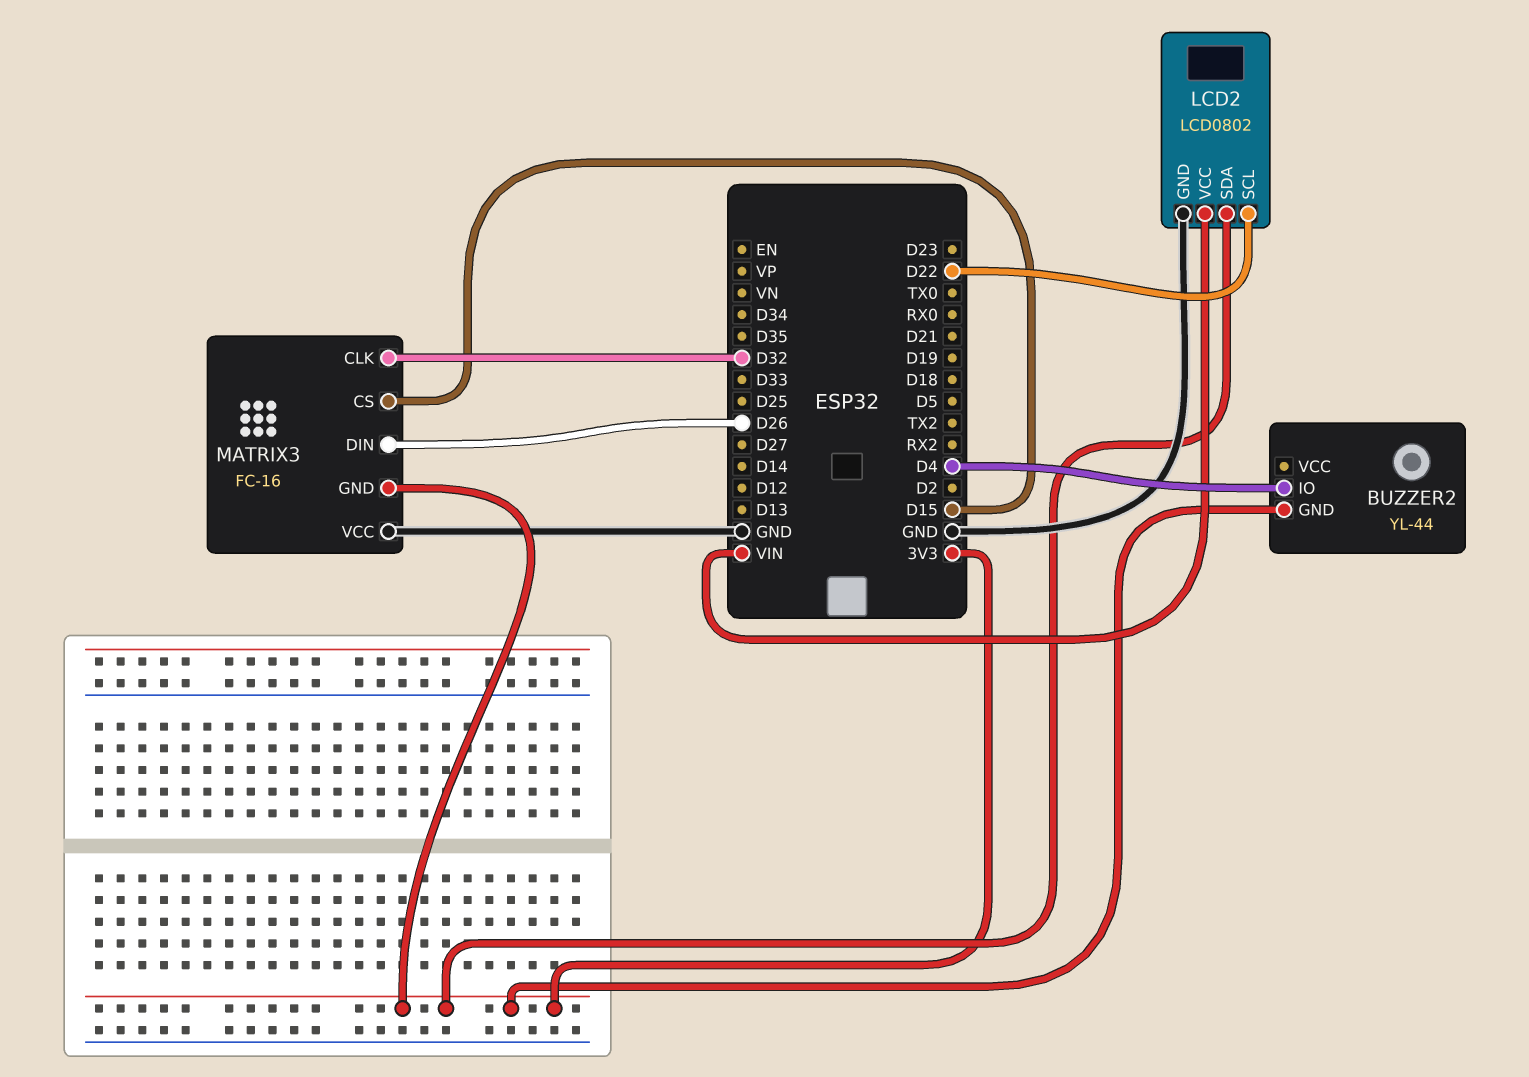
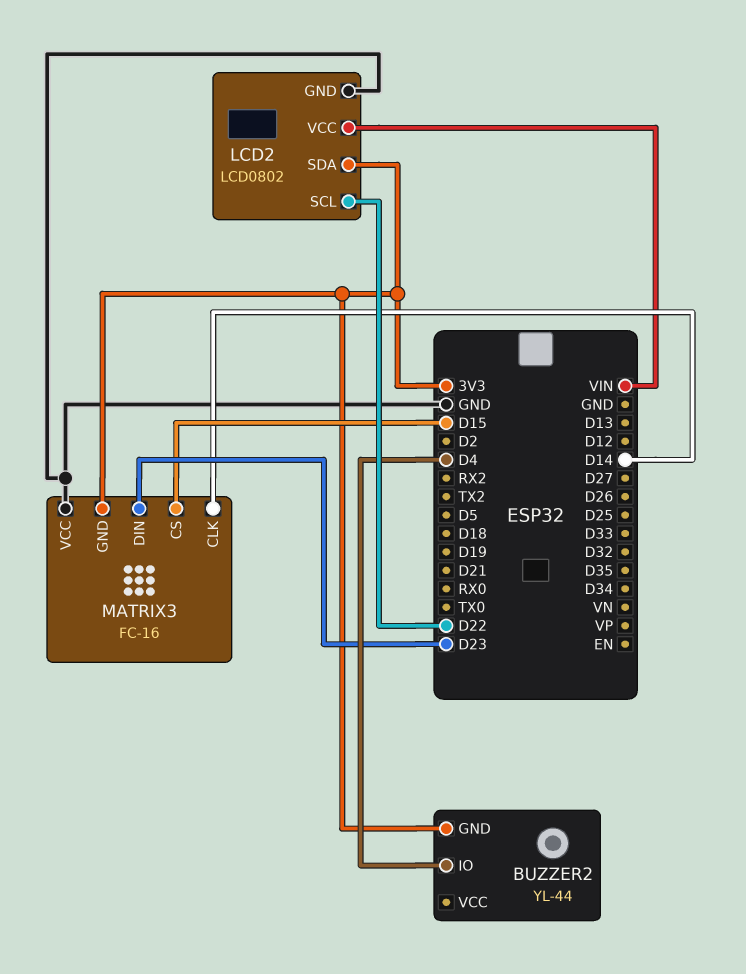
MATRIX3 pin CLK: D32 -> D14
MATRIX3 pin DIN: D26 -> D23

